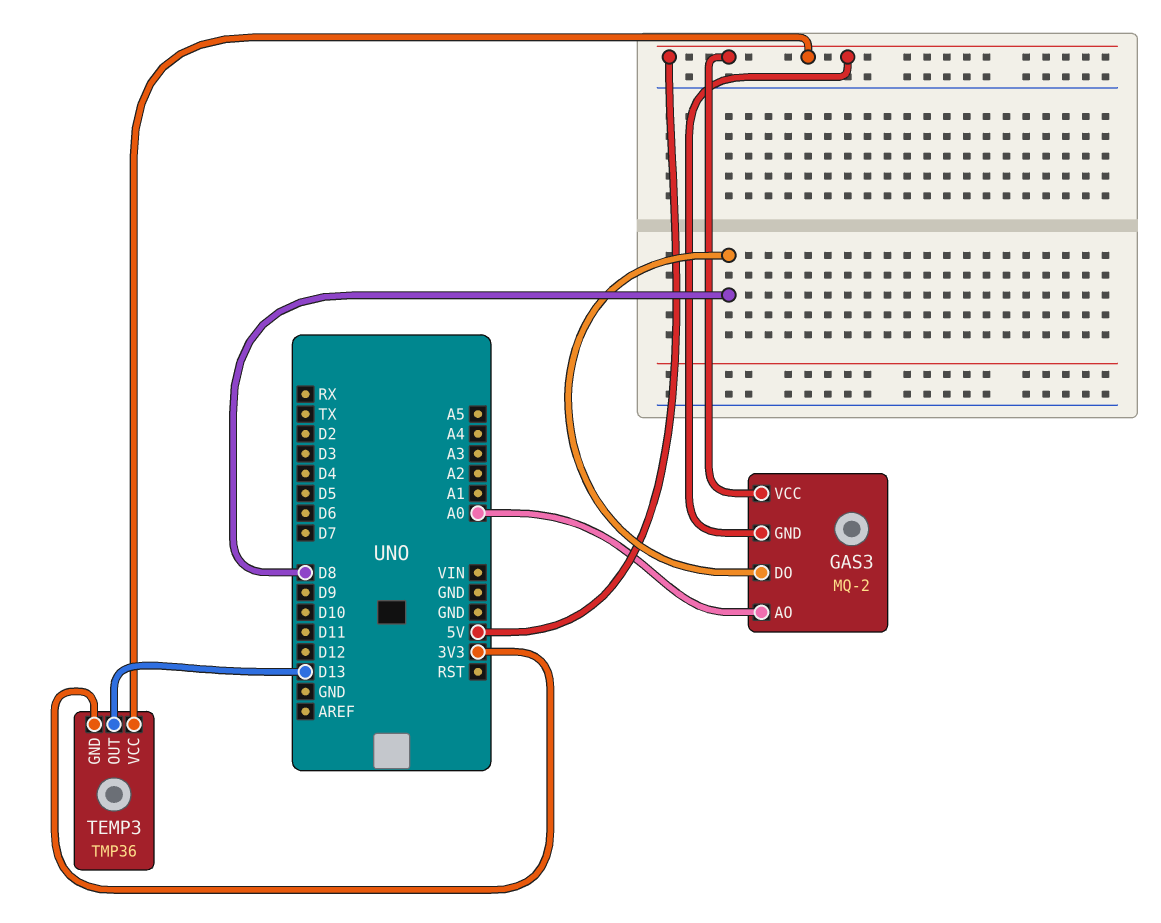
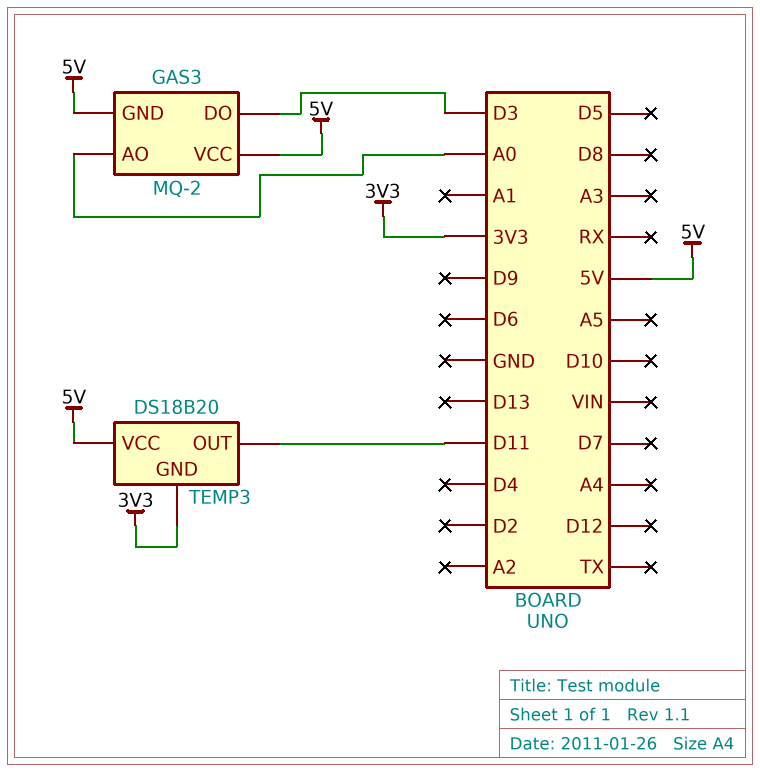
GAS3 pin DO: D8 -> D3
TEMP3: TMP36 -> DS18B20
TEMP3 pin OUT: D13 -> D11

